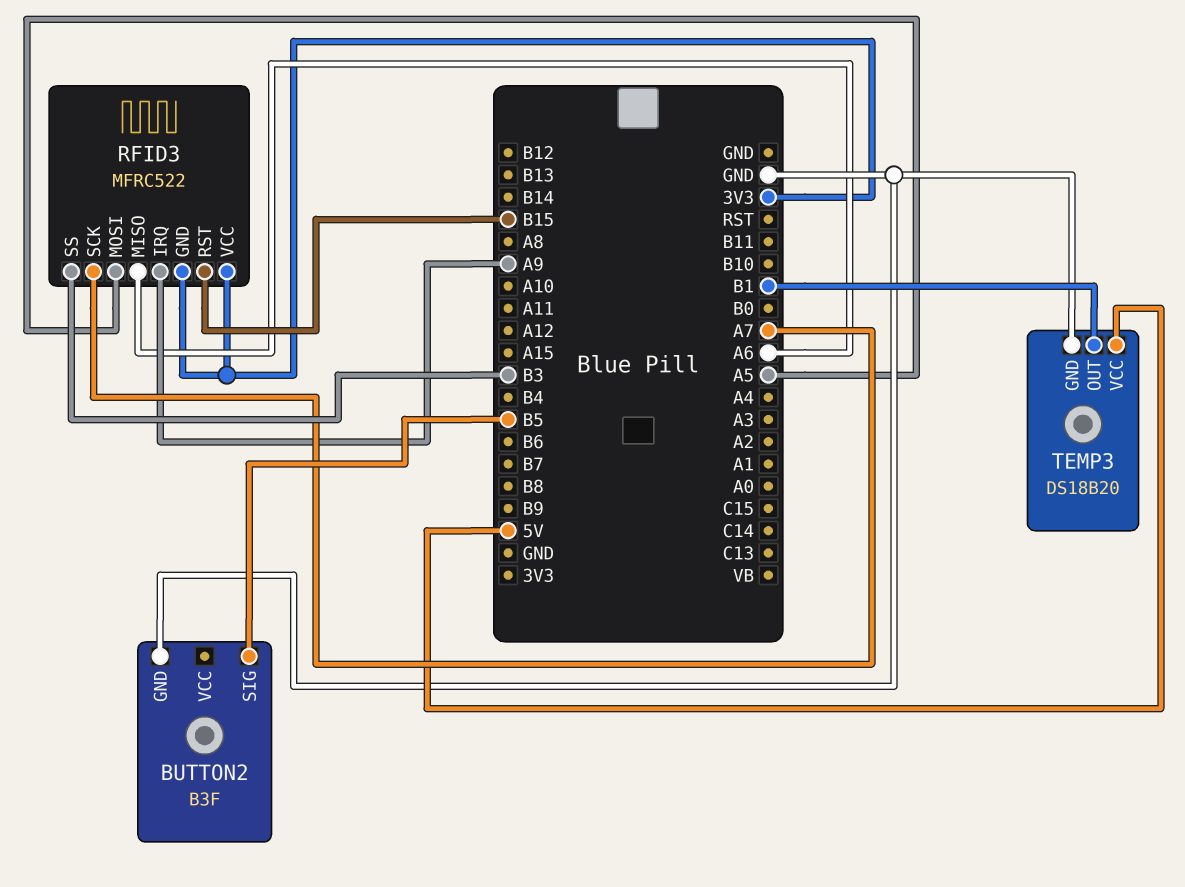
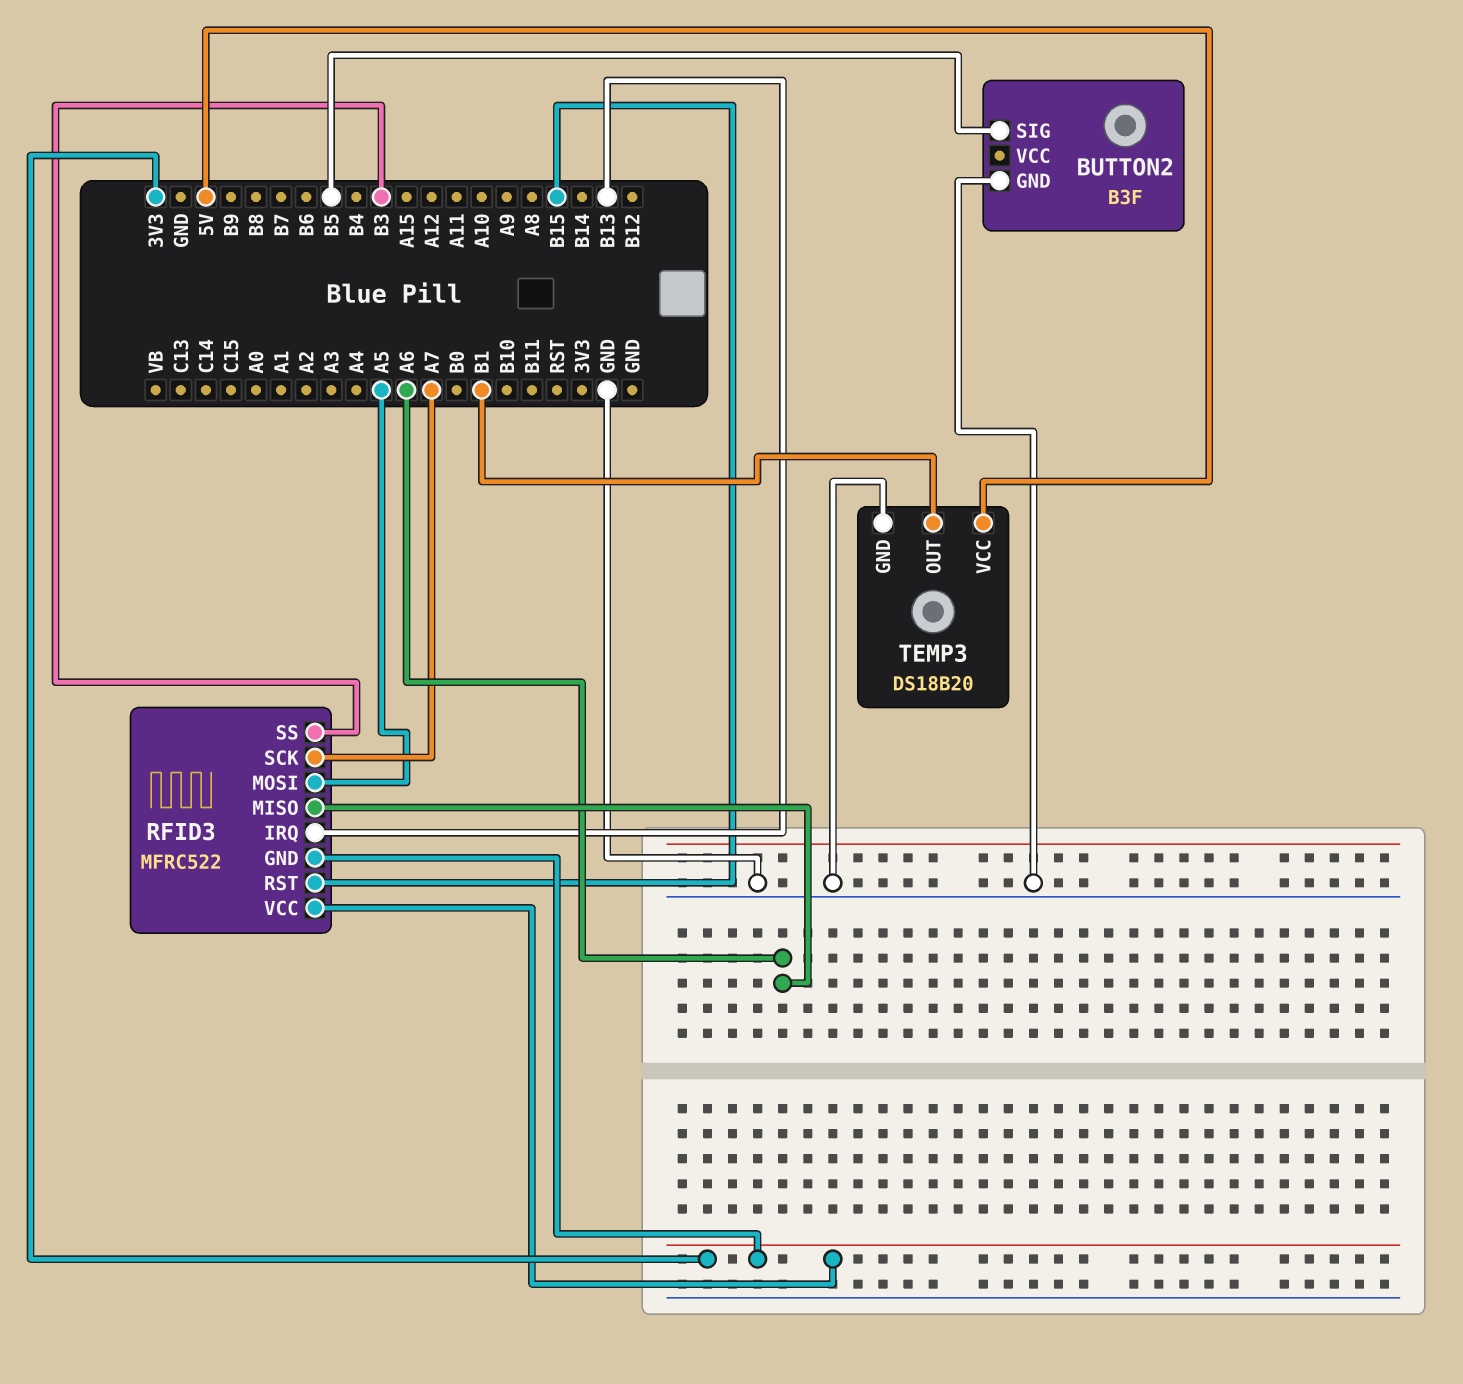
RFID3 pin IRQ: A9 -> B13

